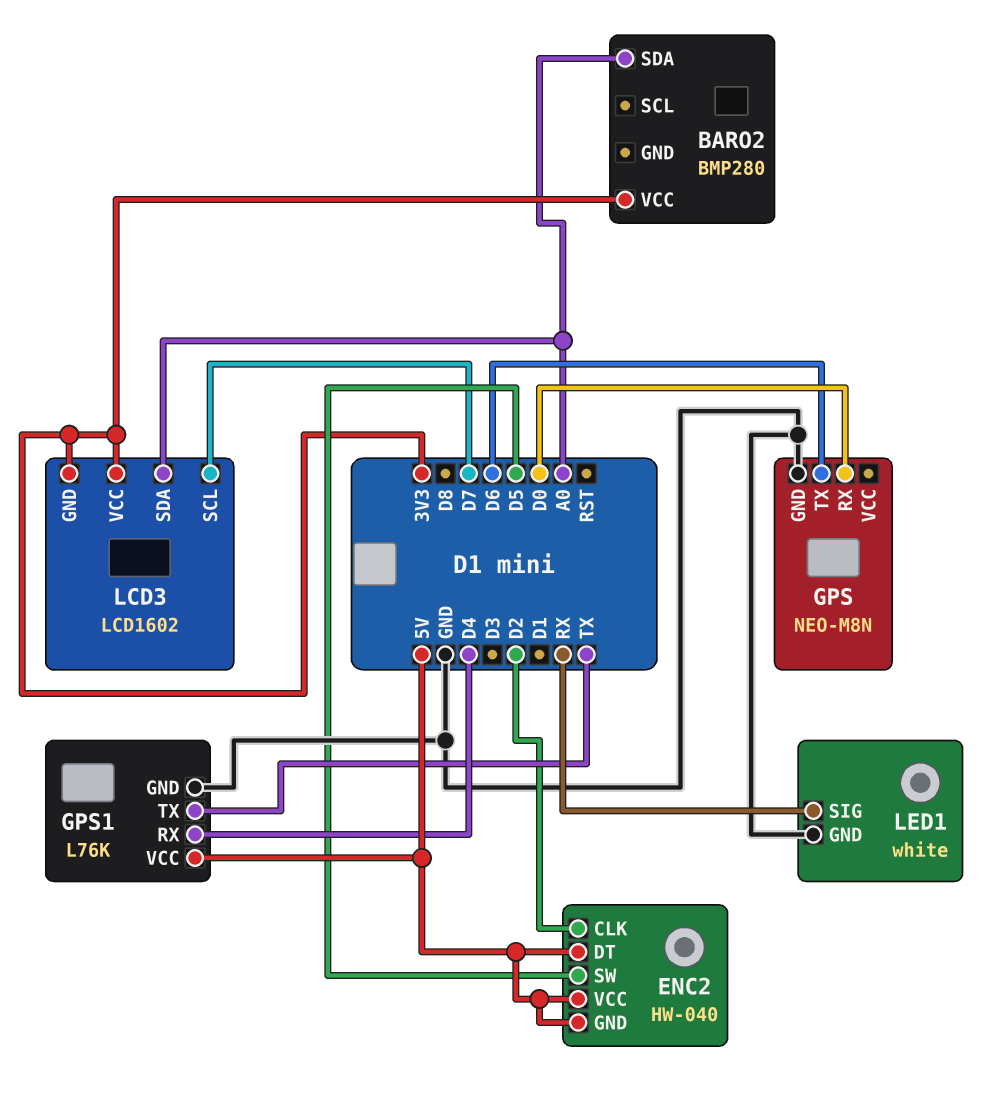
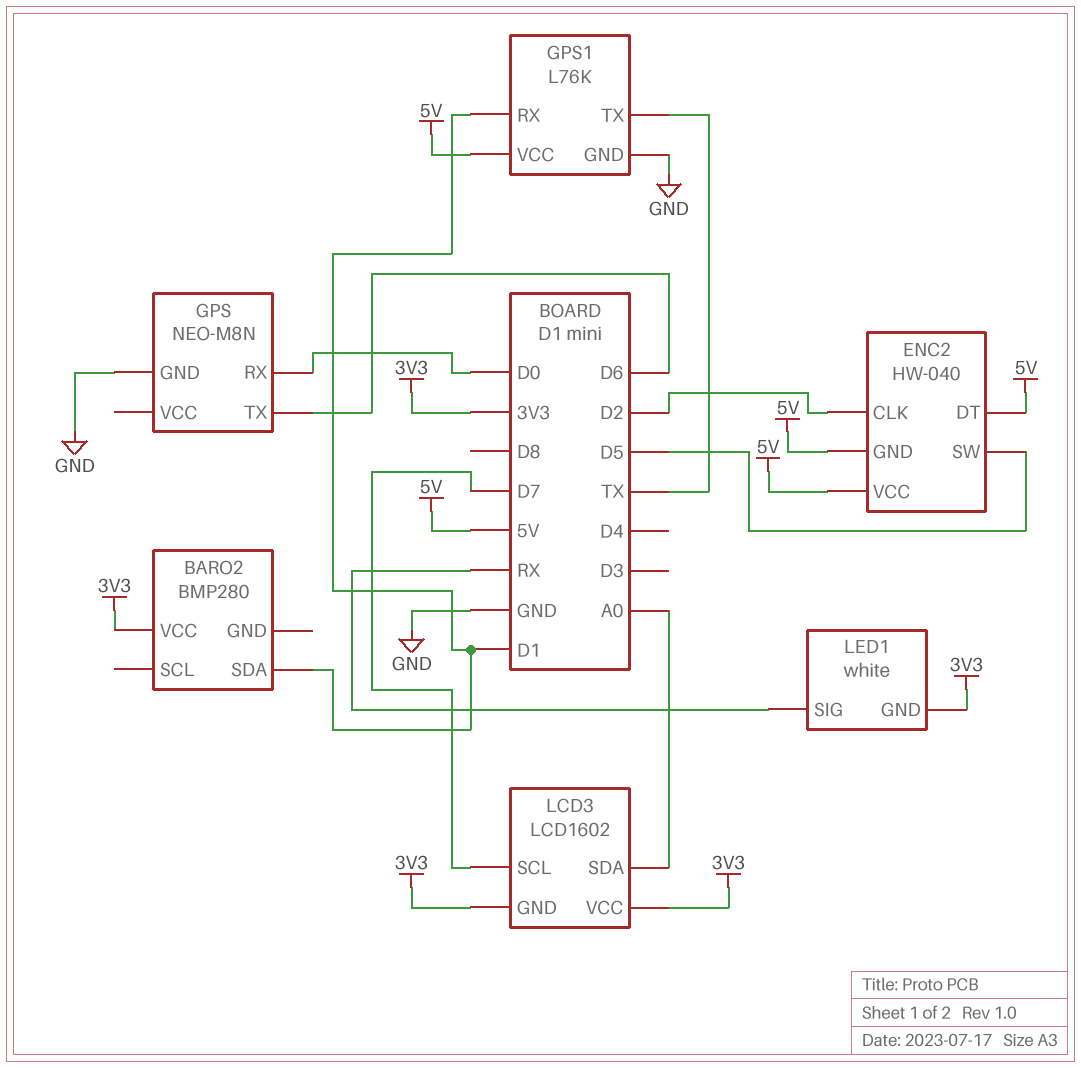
BARO2 pin SDA: A0 -> D1
GPS1 pin RX: D4 -> D1
LED1 pin GND: GND -> 3V3

